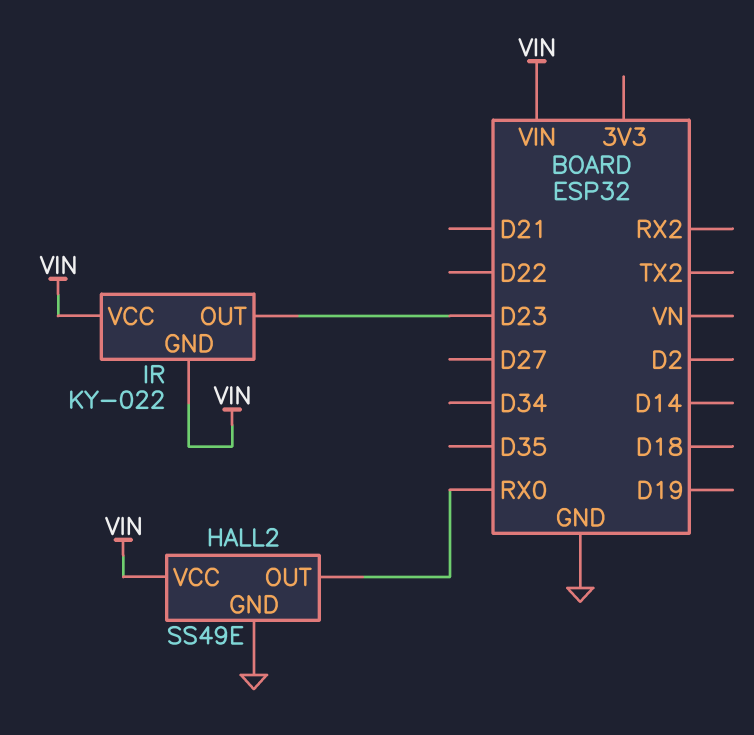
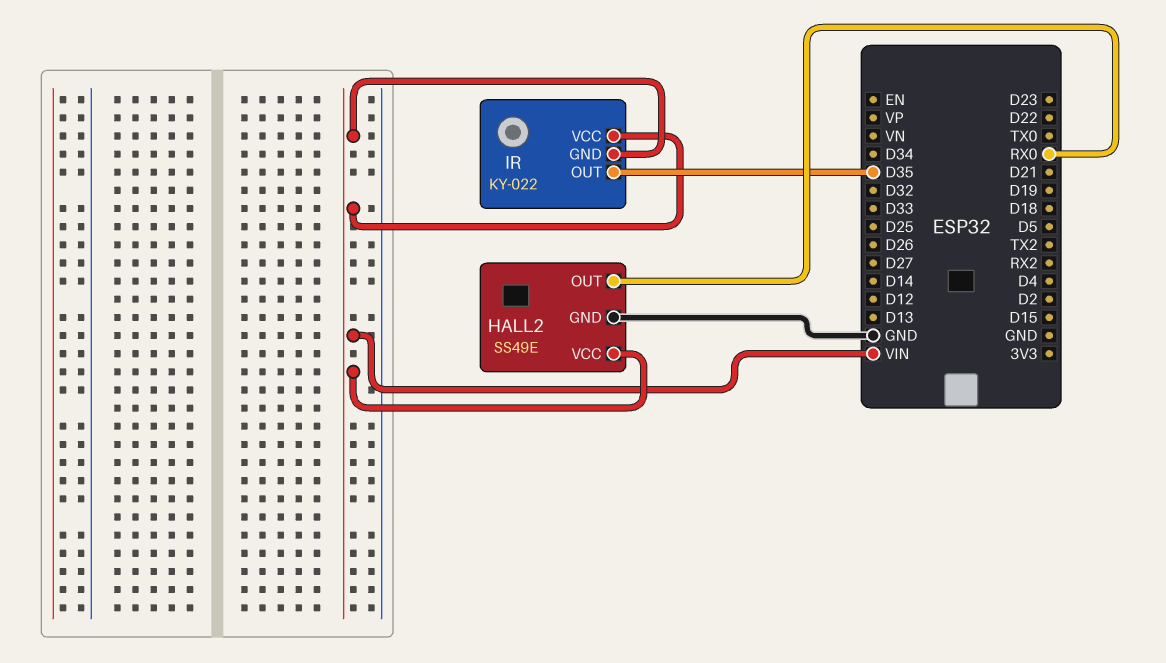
IR pin OUT: D23 -> D35

